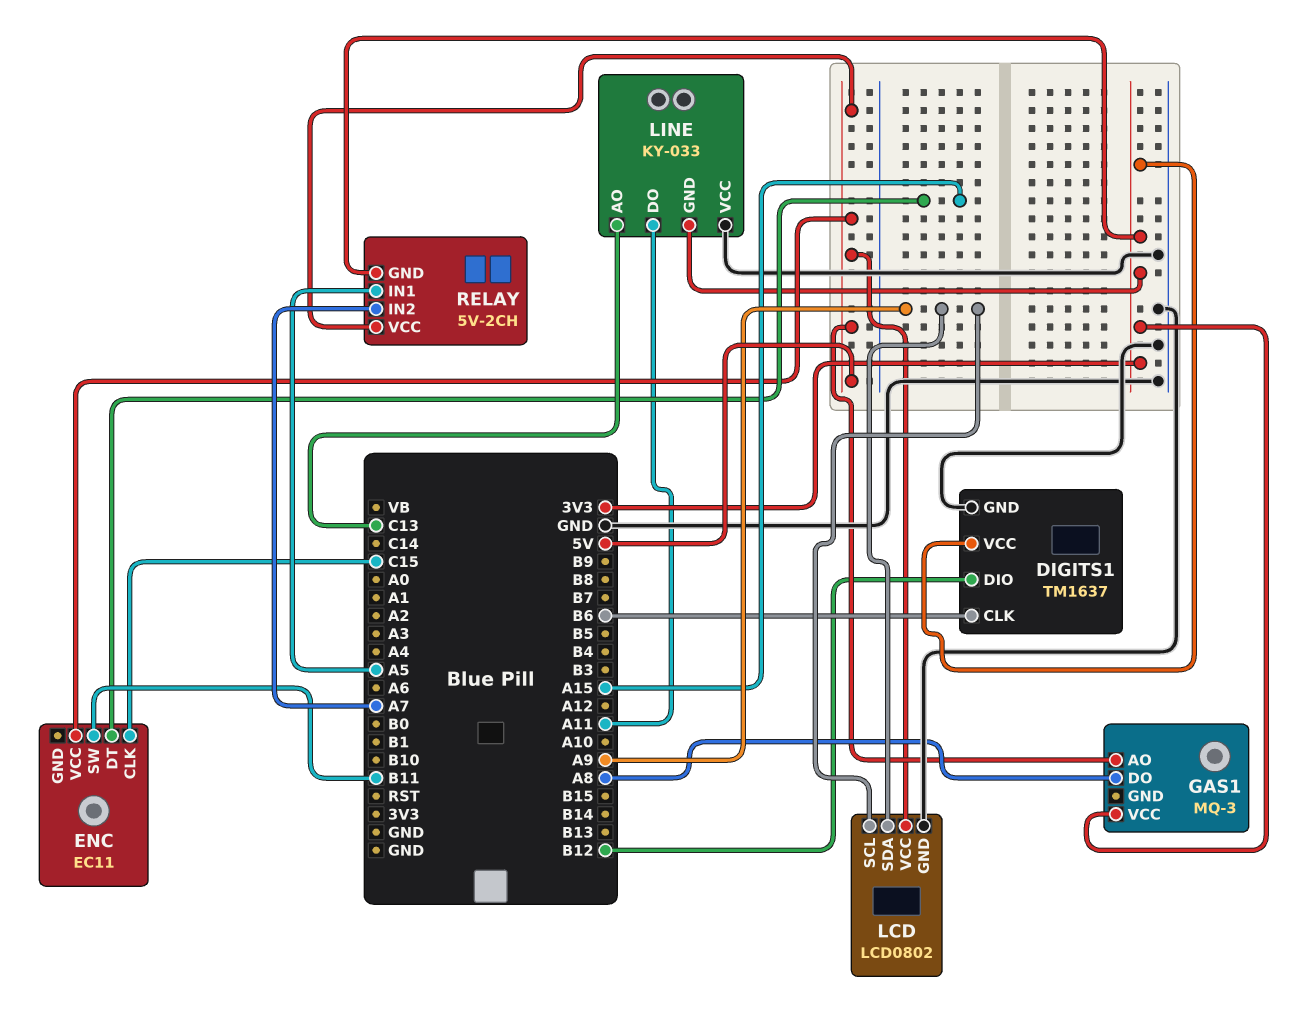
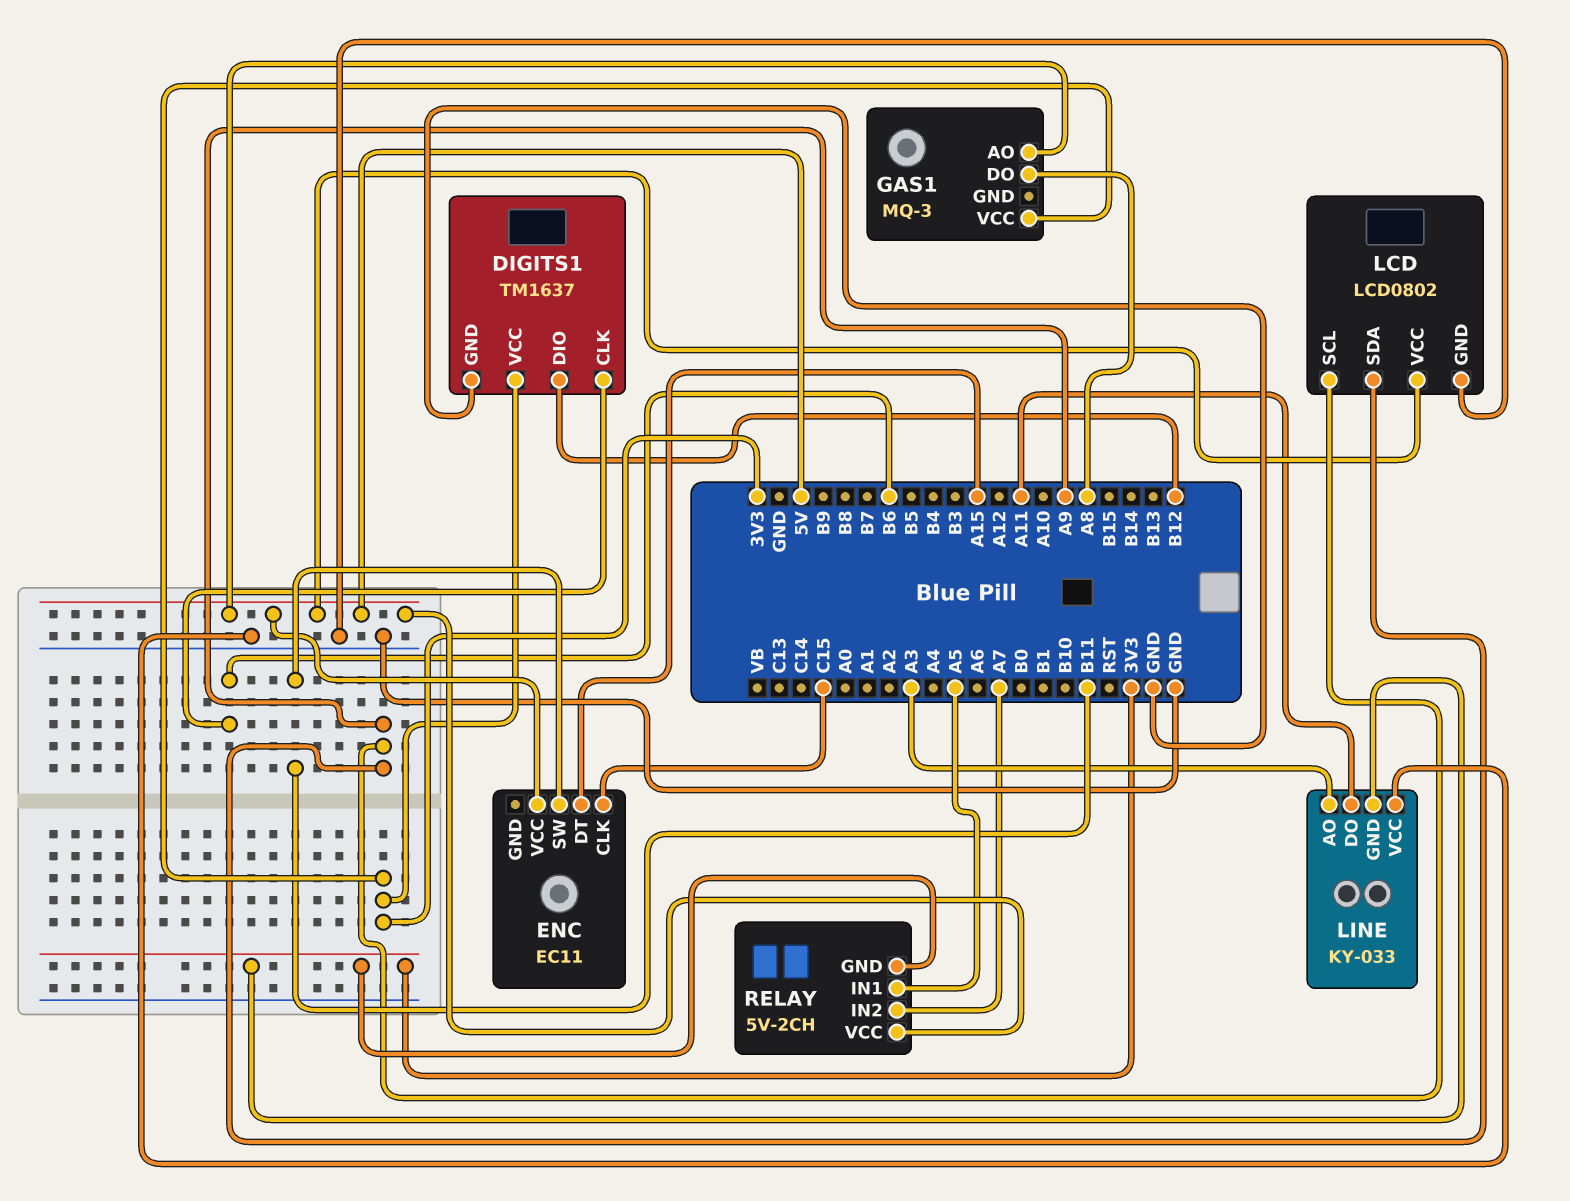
LINE pin AO: C13 -> A3

